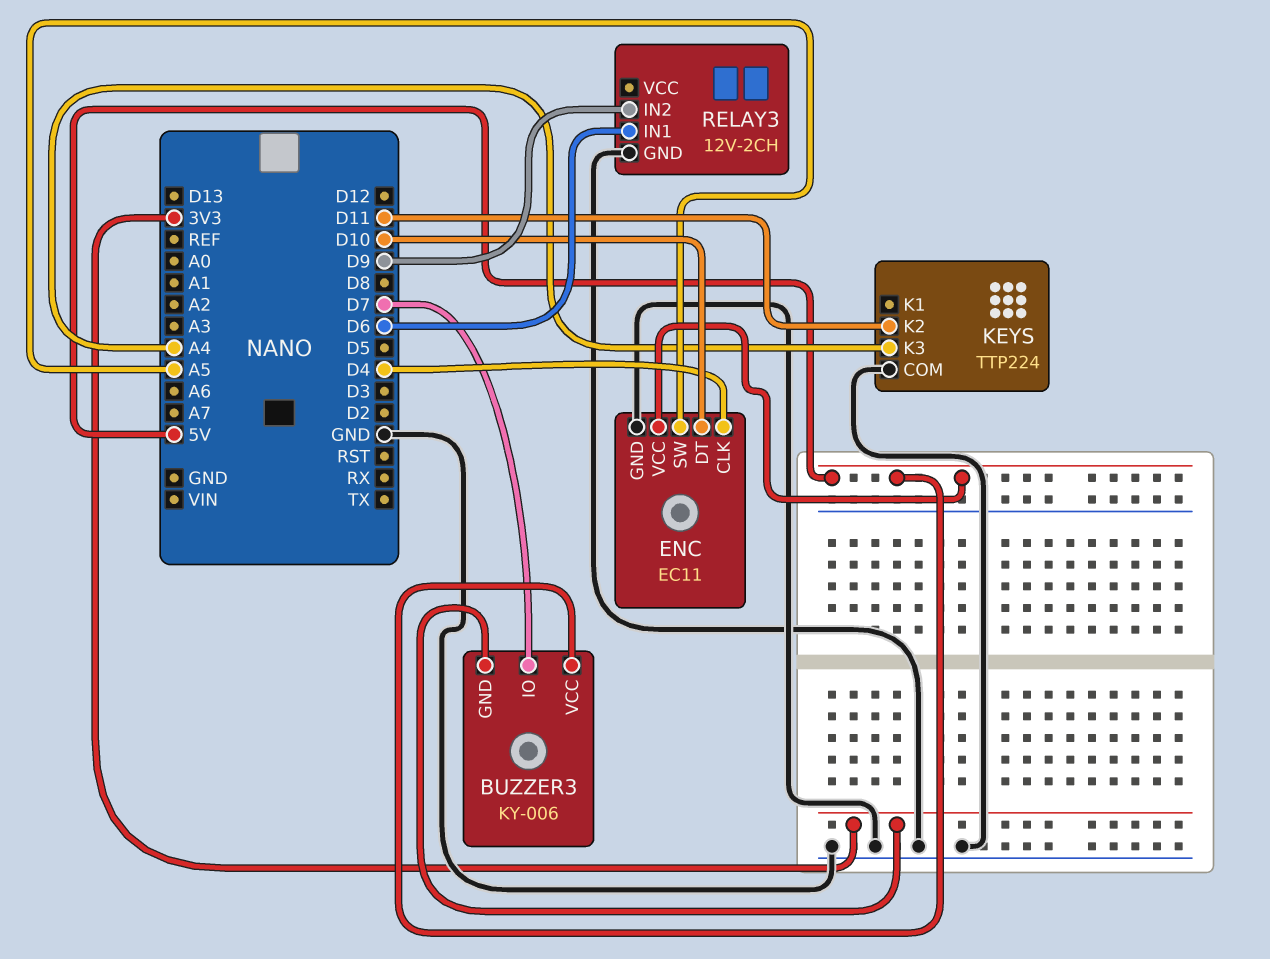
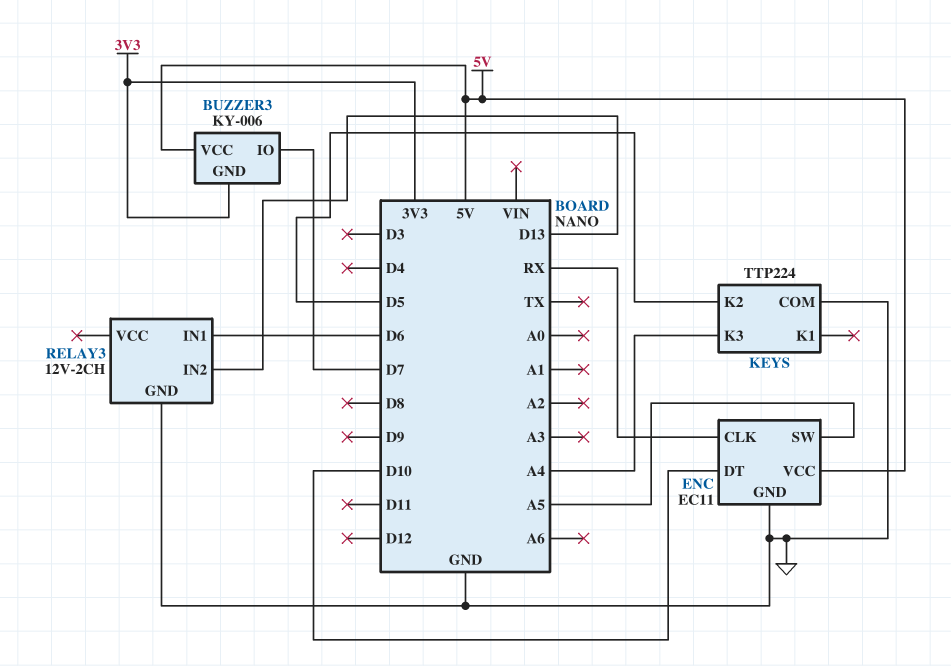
ENC pin CLK: D4 -> RX
KEYS pin K2: D11 -> D5
RELAY3 pin IN2: D9 -> D13

